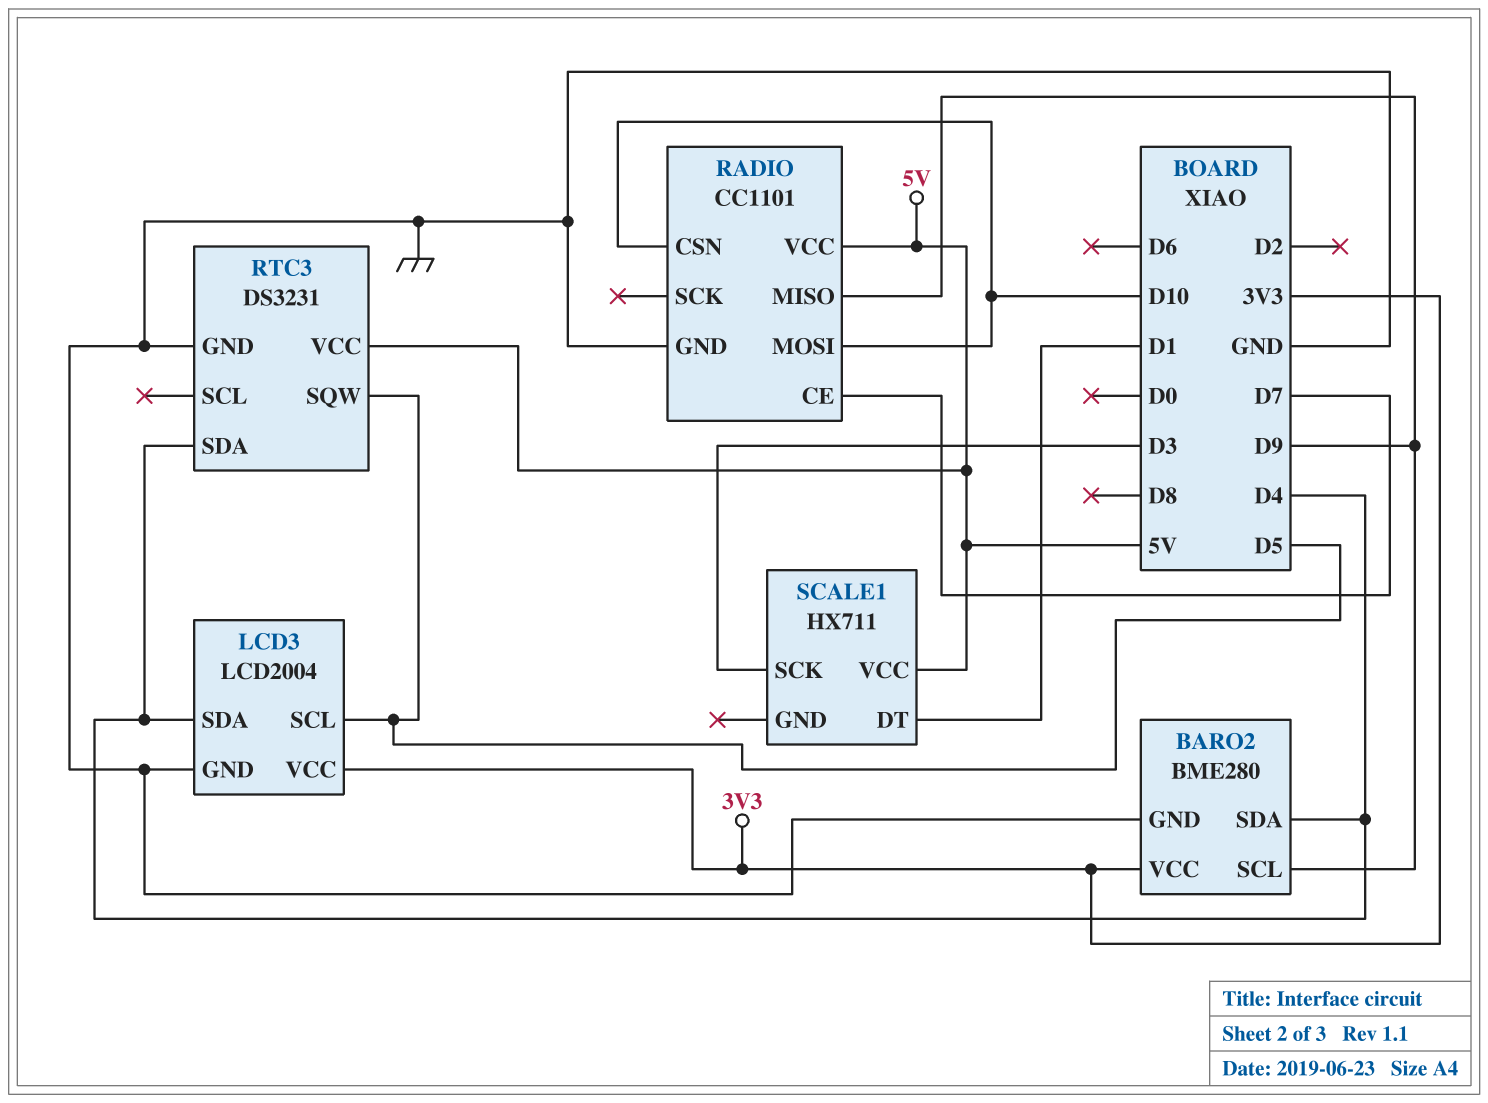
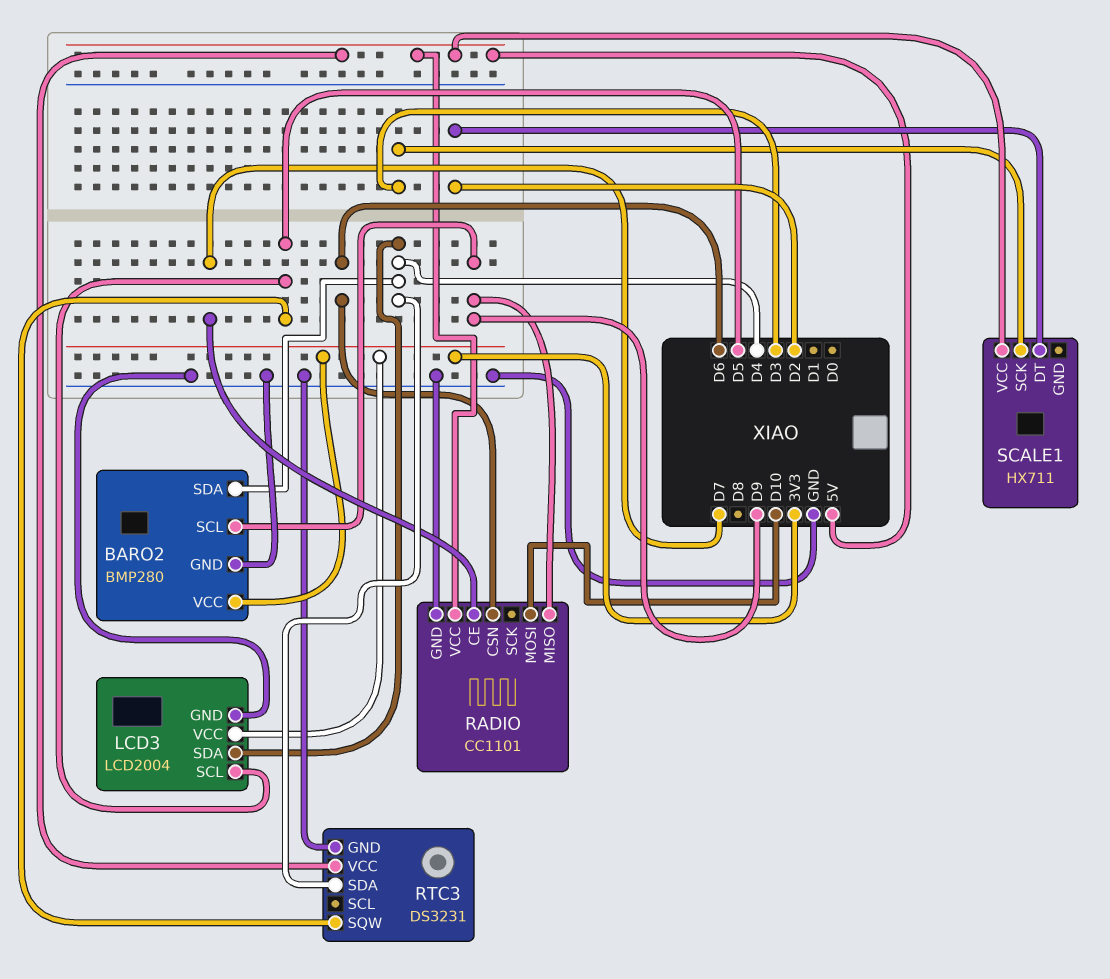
BARO2: BME280 -> BMP280
RADIO pin CSN: D10 -> D6
SCALE1 pin DT: D1 -> D2

